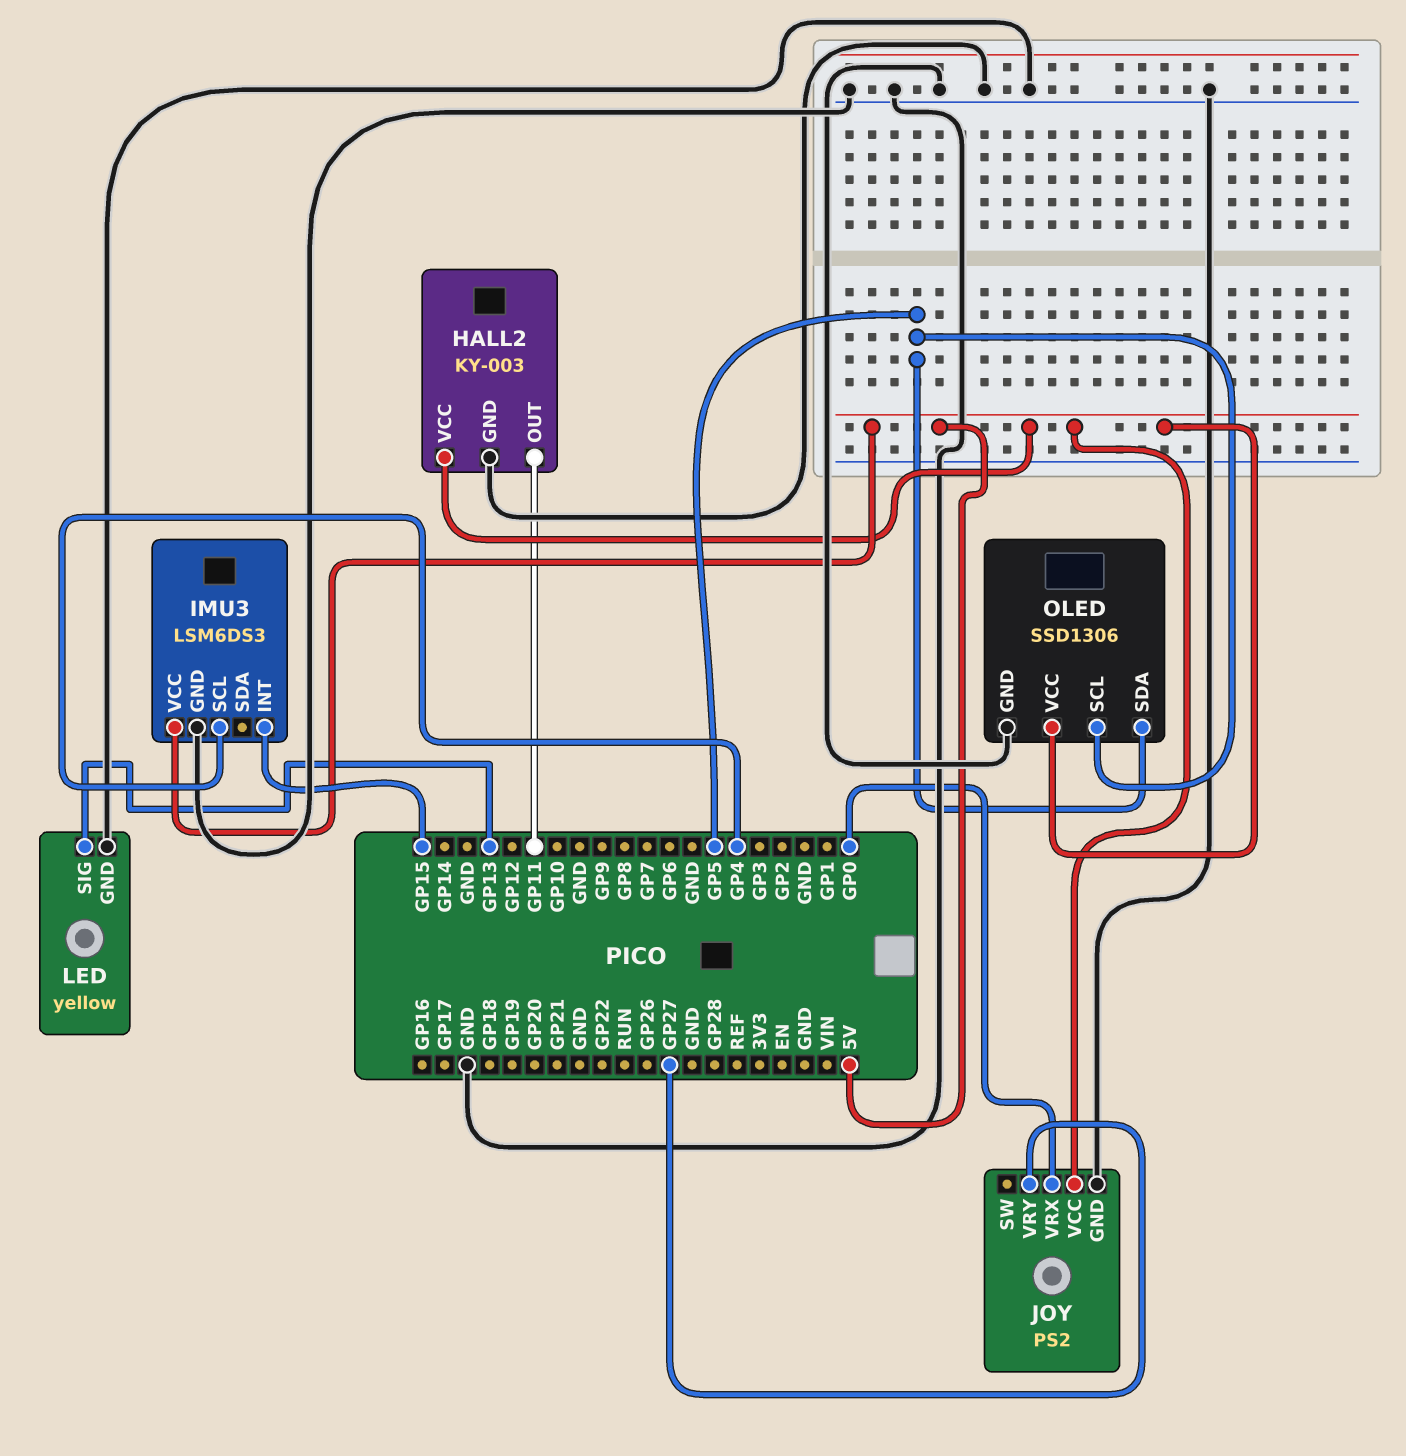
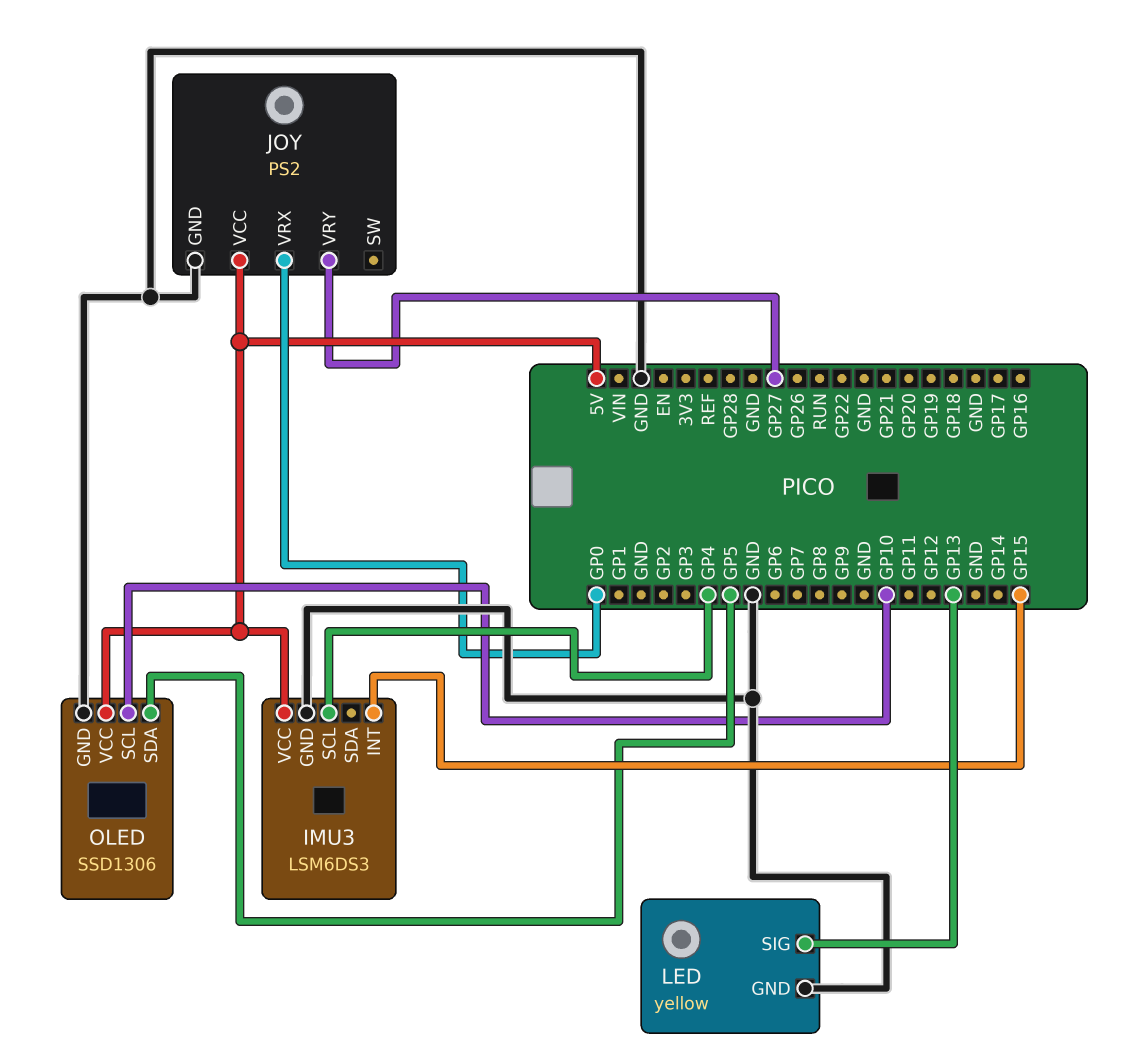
HALL2: KY-003 -> none
HALL2 pin GND: GND -> none
HALL2 pin OUT: GP11 -> none
HALL2 pin VCC: 5V -> none
OLED pin SCL: GP5 -> GP10

